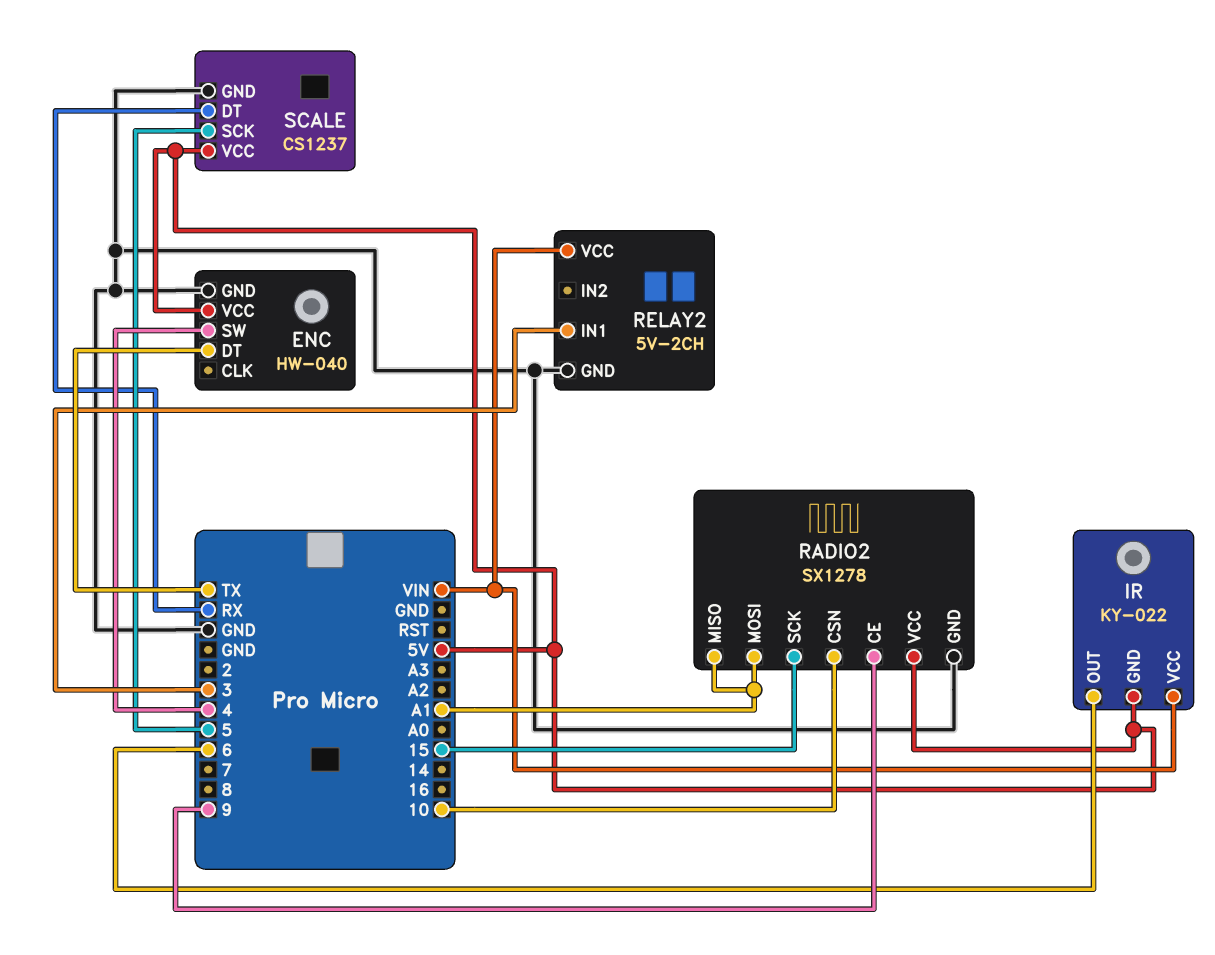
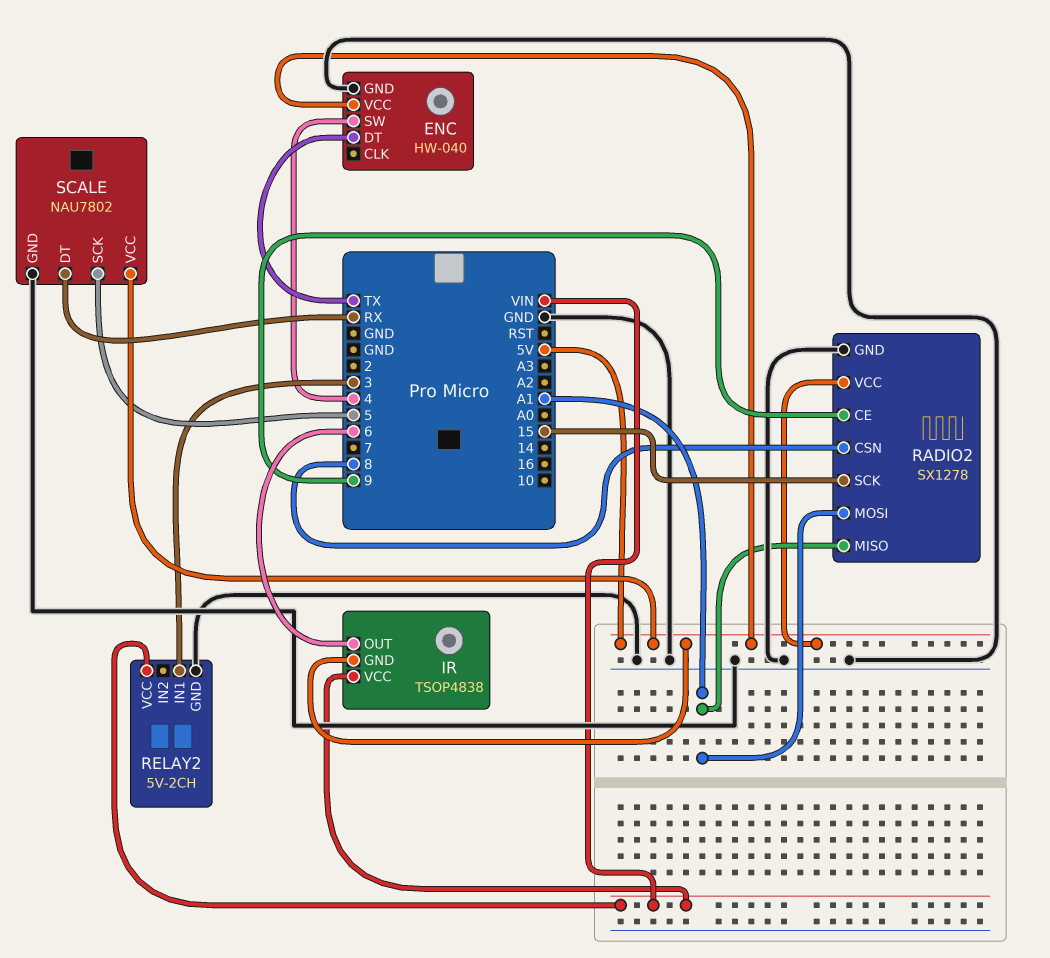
IR: KY-022 -> TSOP4838
RADIO2 pin CSN: 10 -> 8
SCALE: CS1237 -> NAU7802

